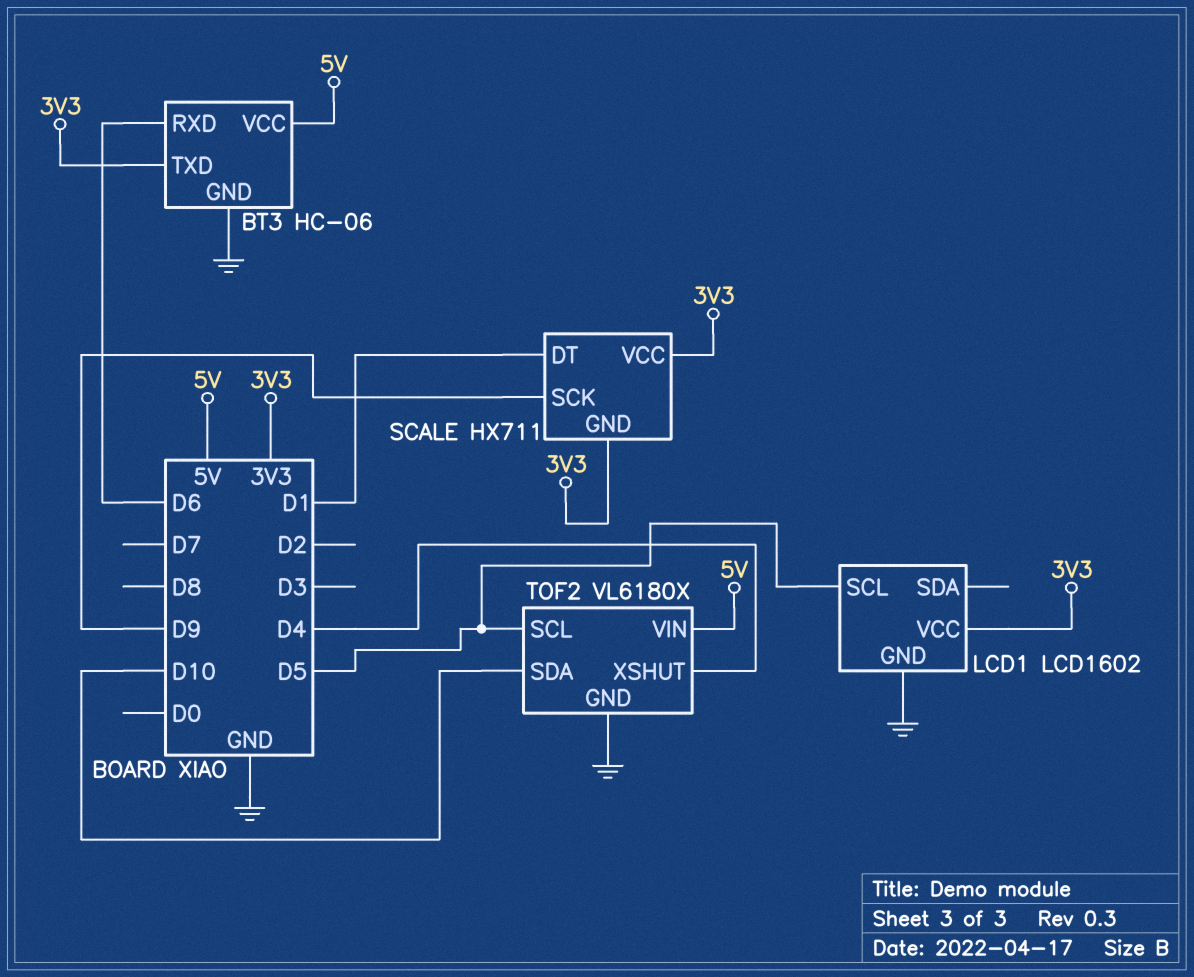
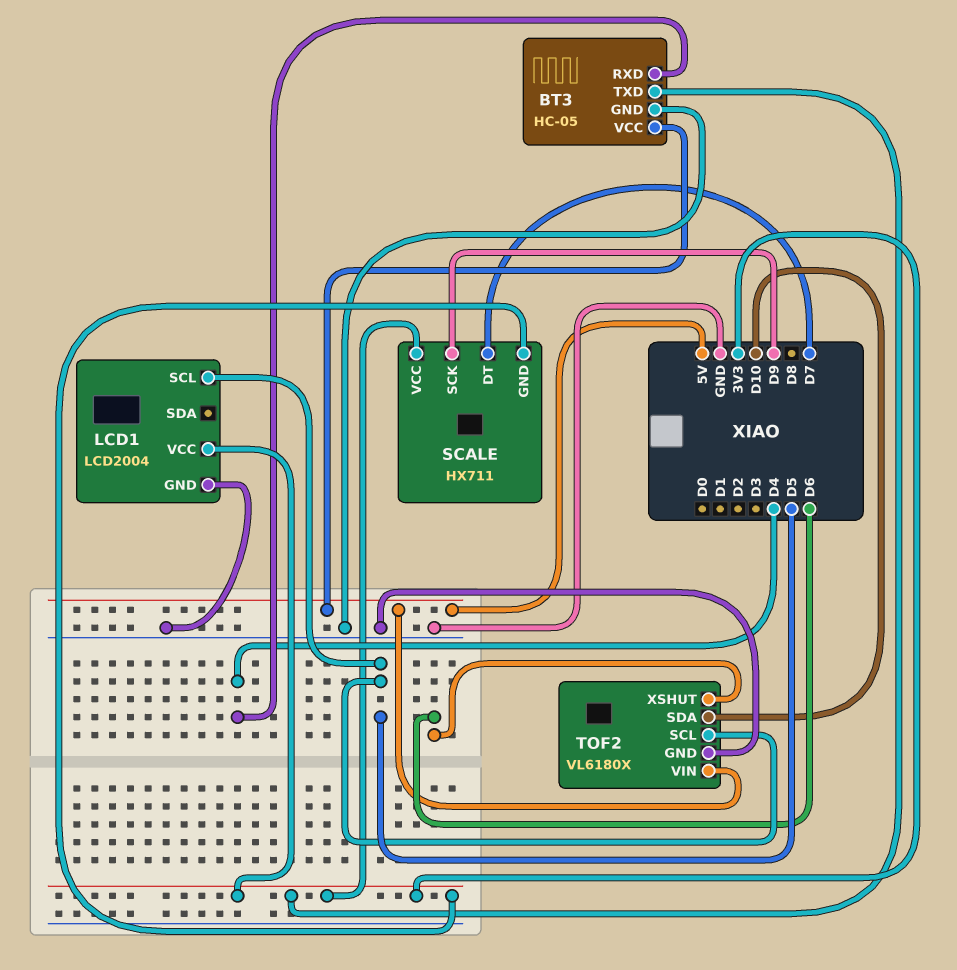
BT3: HC-06 -> HC-05
BT3 pin RXD: D6 -> D4
LCD1: LCD1602 -> LCD2004
SCALE pin DT: D1 -> D7
TOF2 pin XSHUT: D4 -> D6

